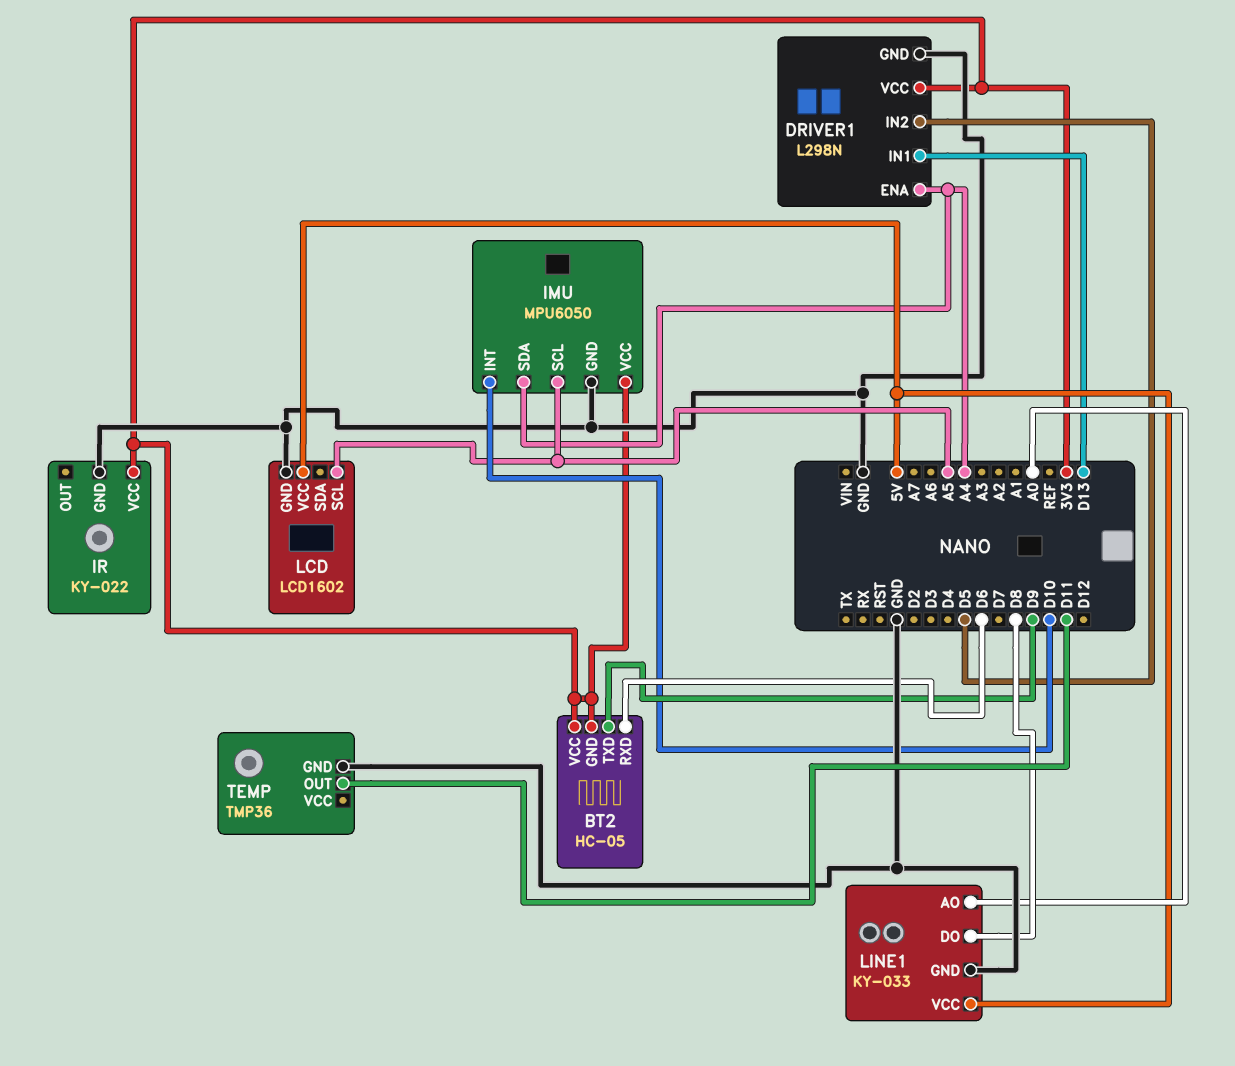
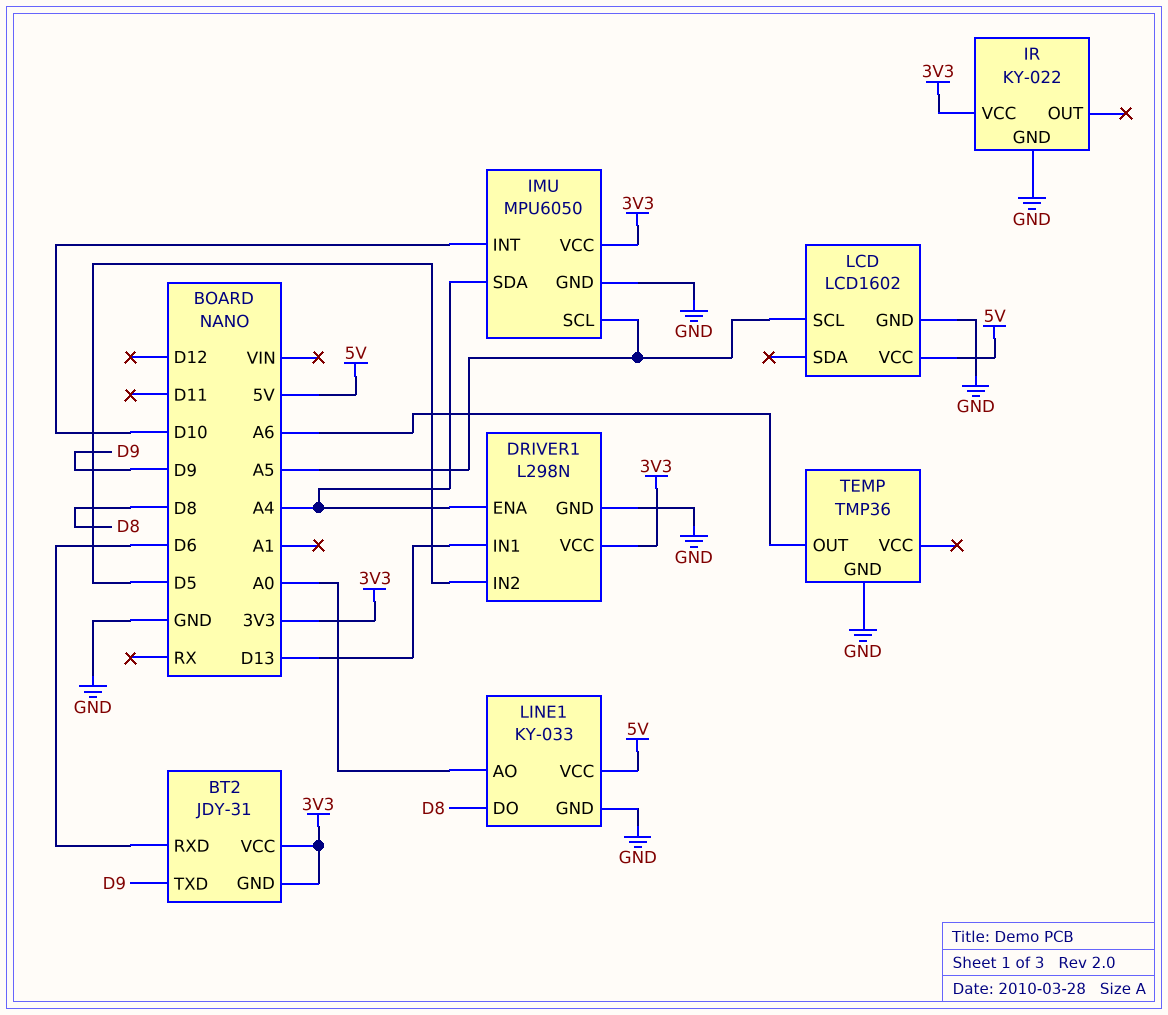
BT2: HC-05 -> JDY-31
TEMP pin OUT: D11 -> A6

